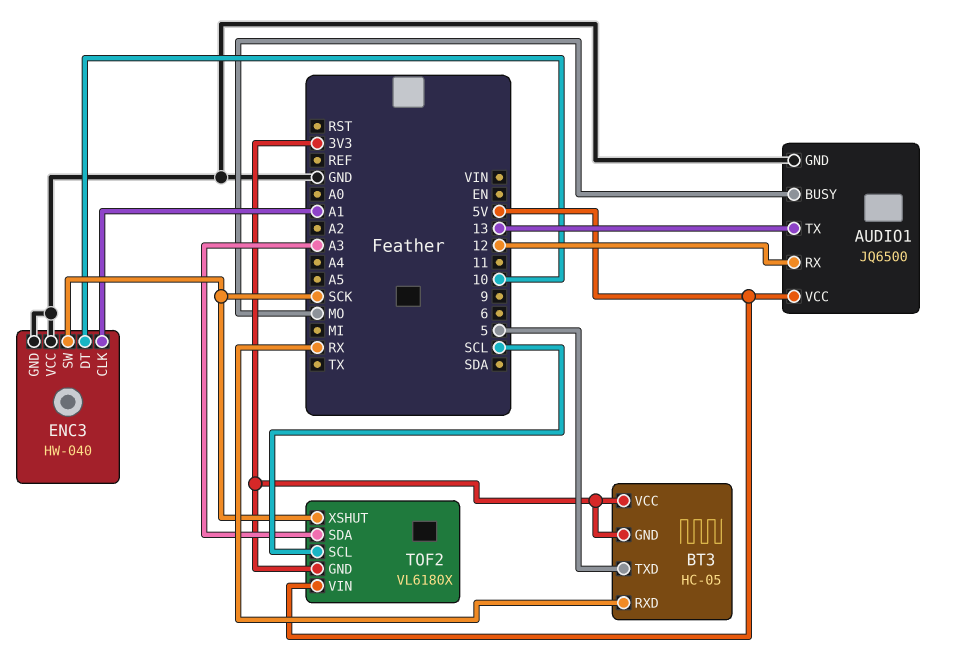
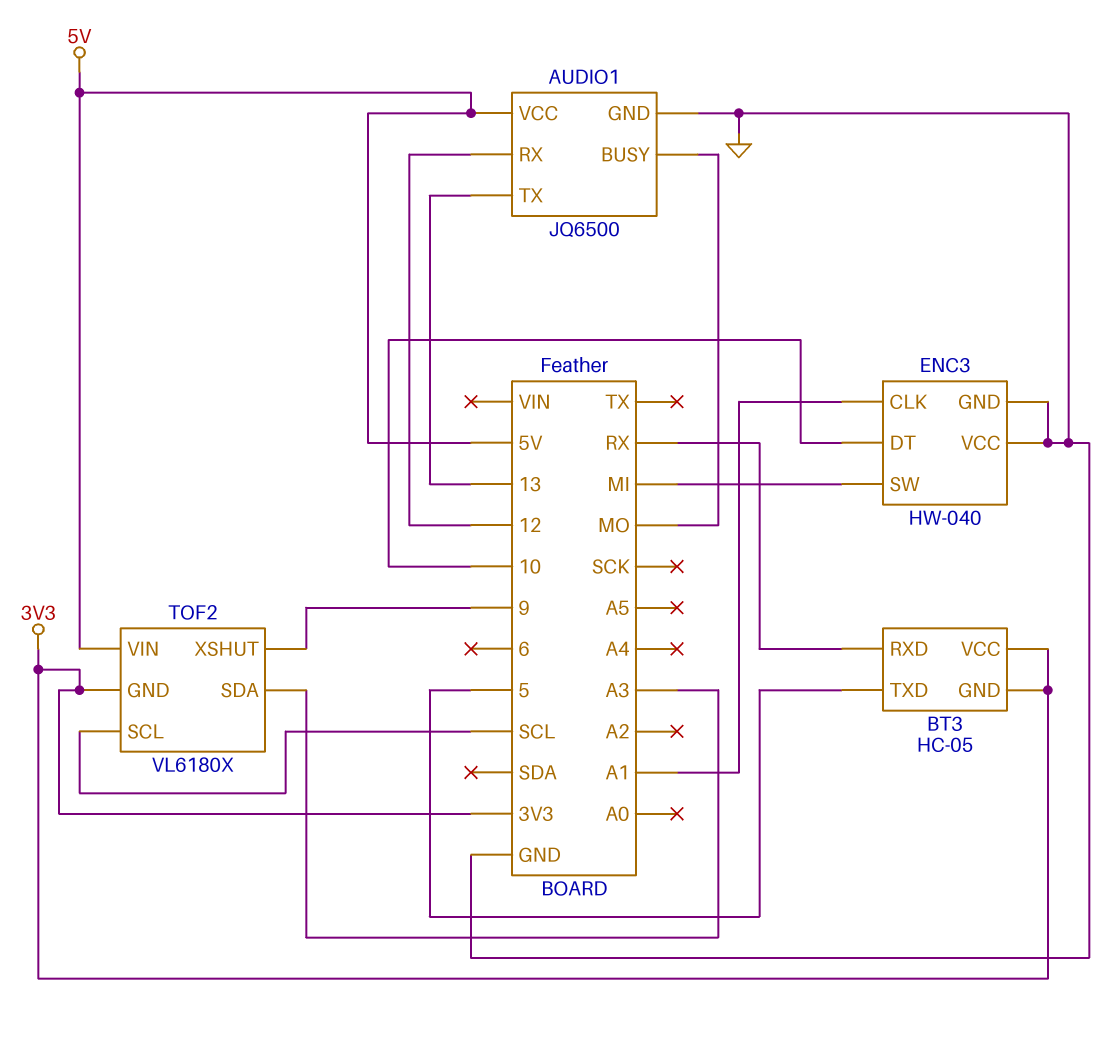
ENC3 pin SW: SCK -> MI
TOF2 pin XSHUT: SCK -> 9

